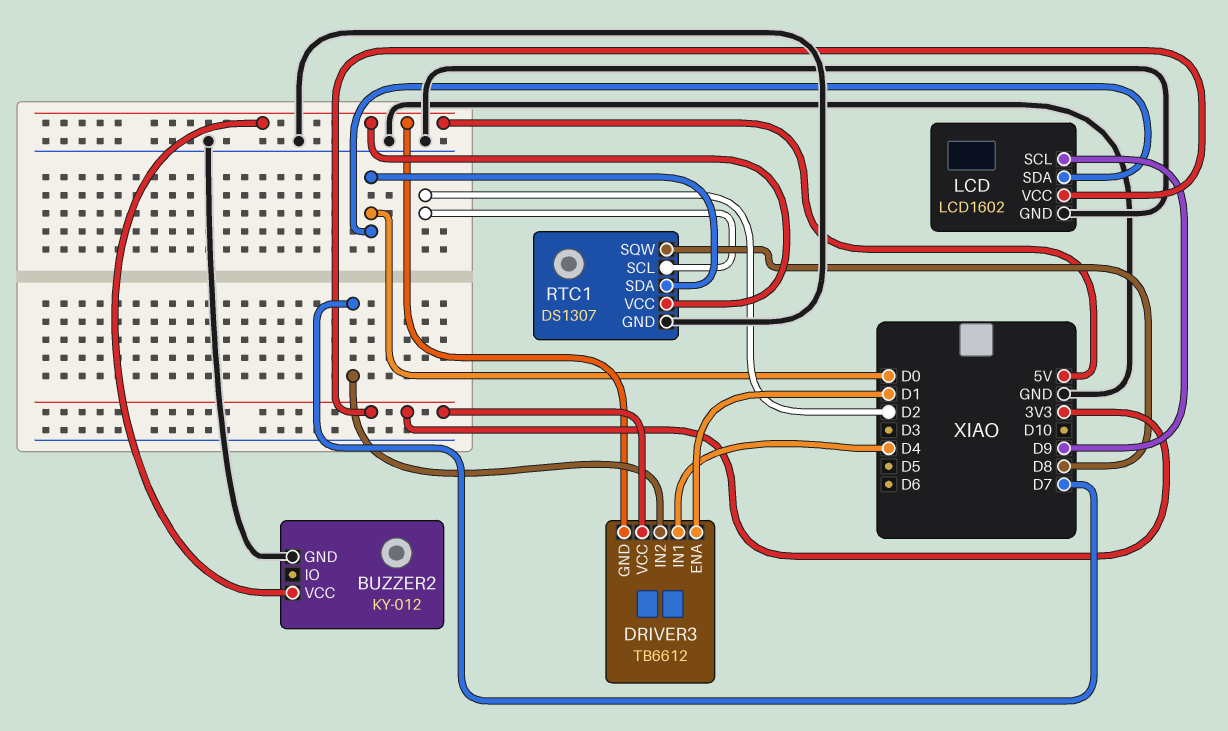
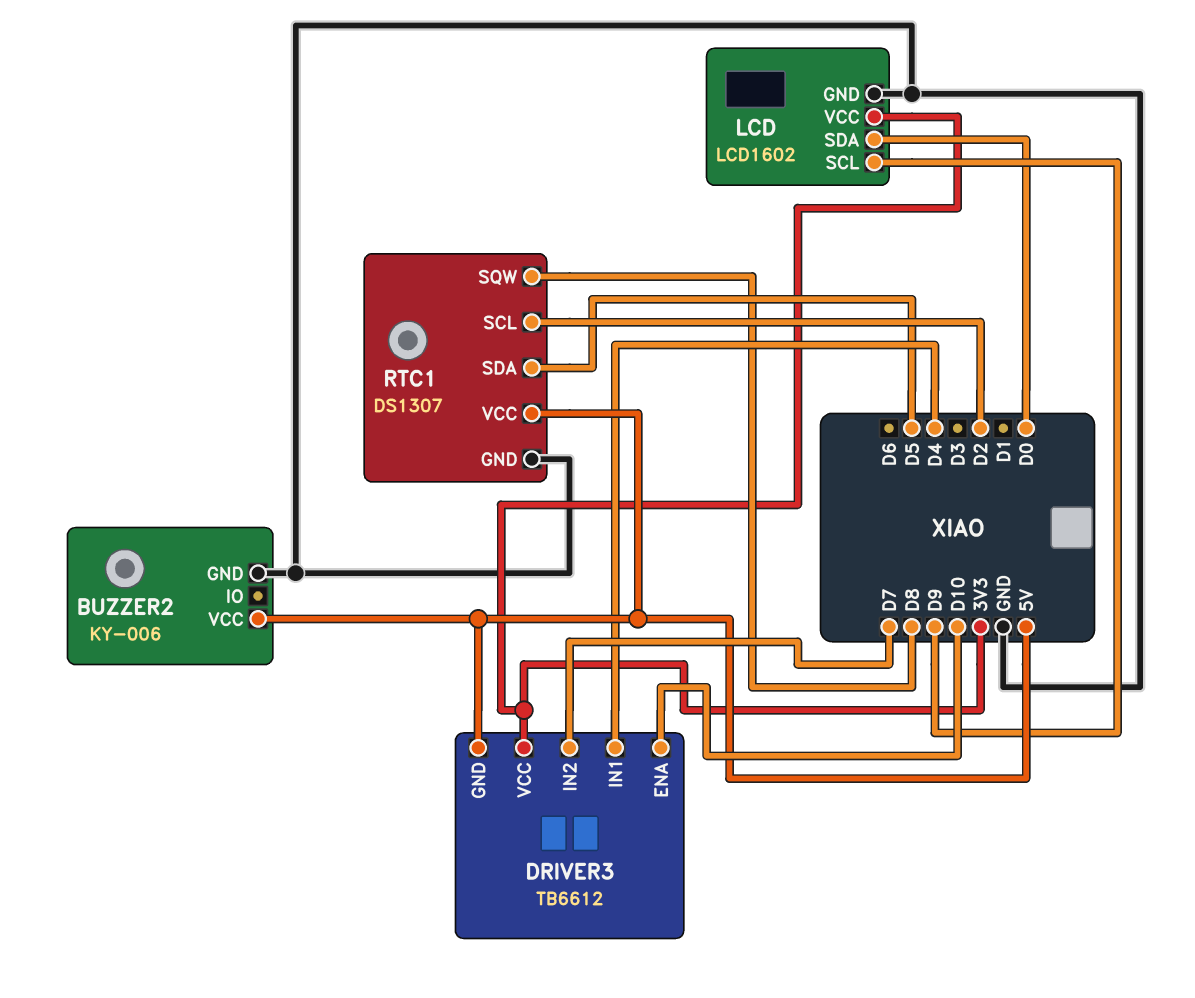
BUZZER2: KY-012 -> KY-006
DRIVER3 pin ENA: D1 -> D10
RTC1 pin SDA: D0 -> D5

